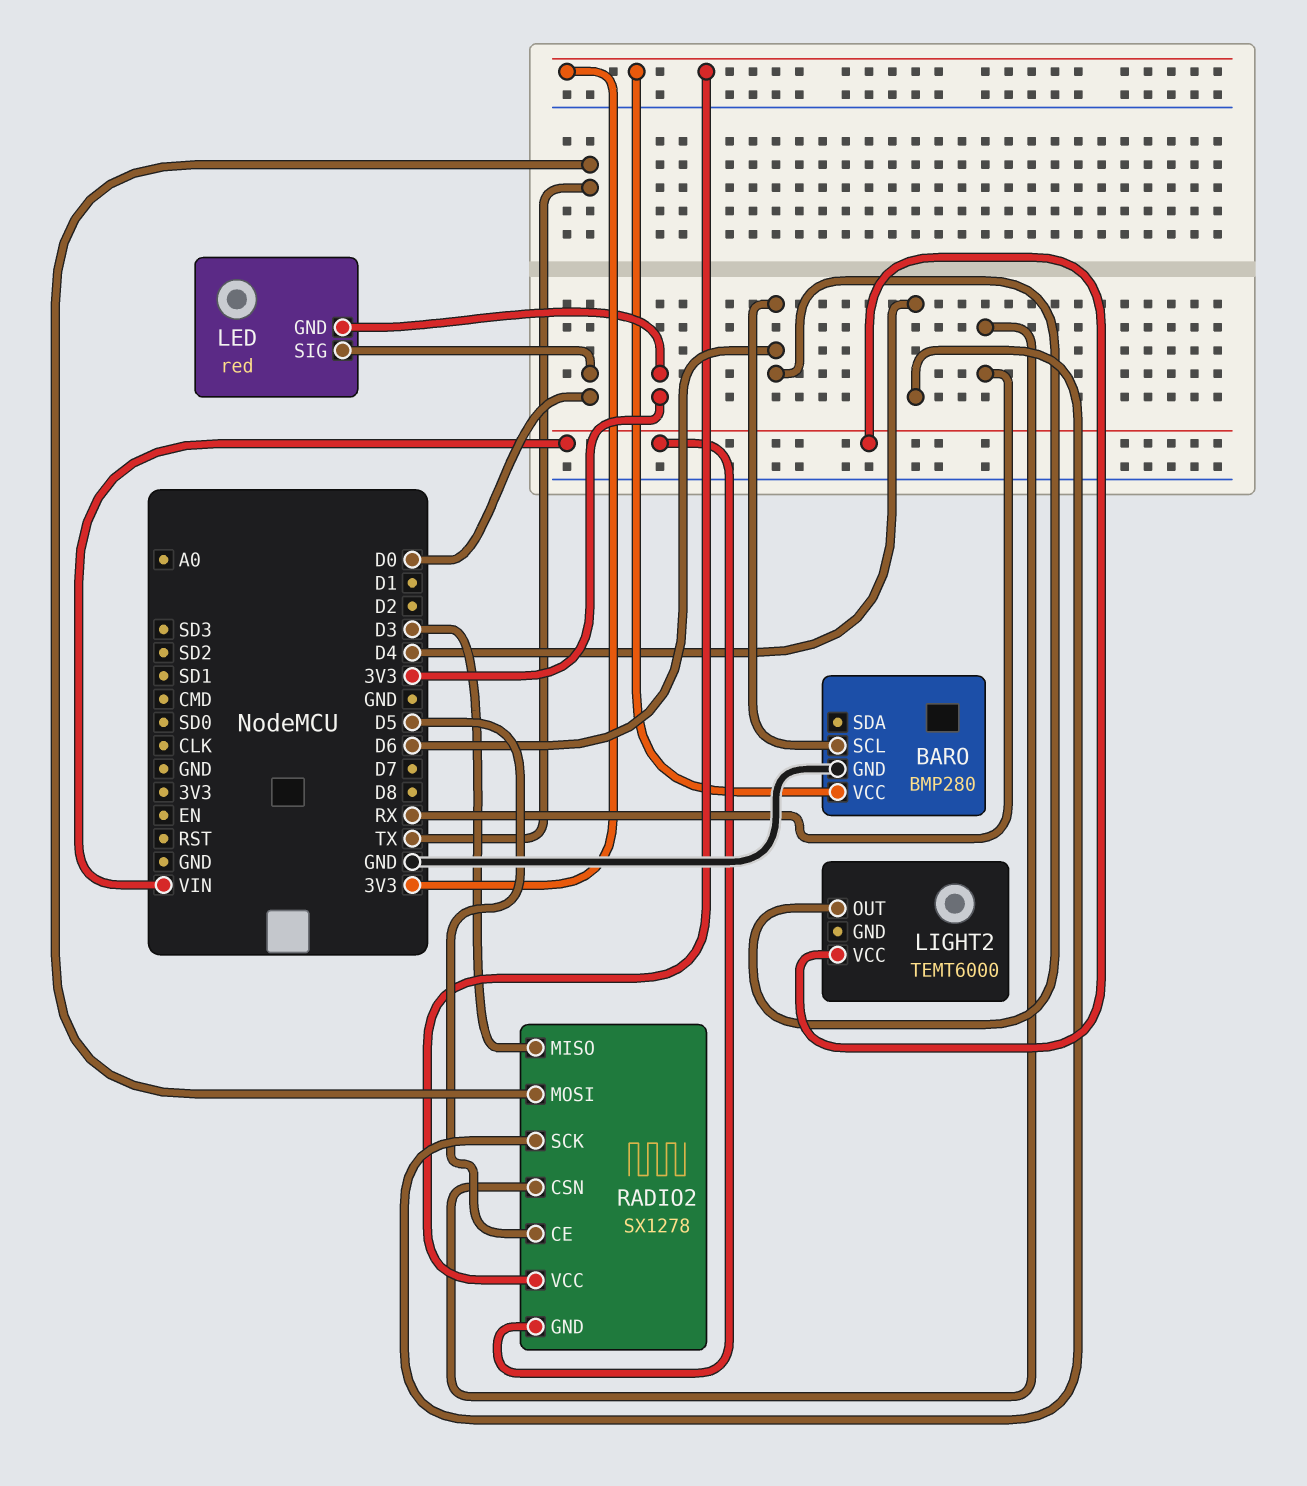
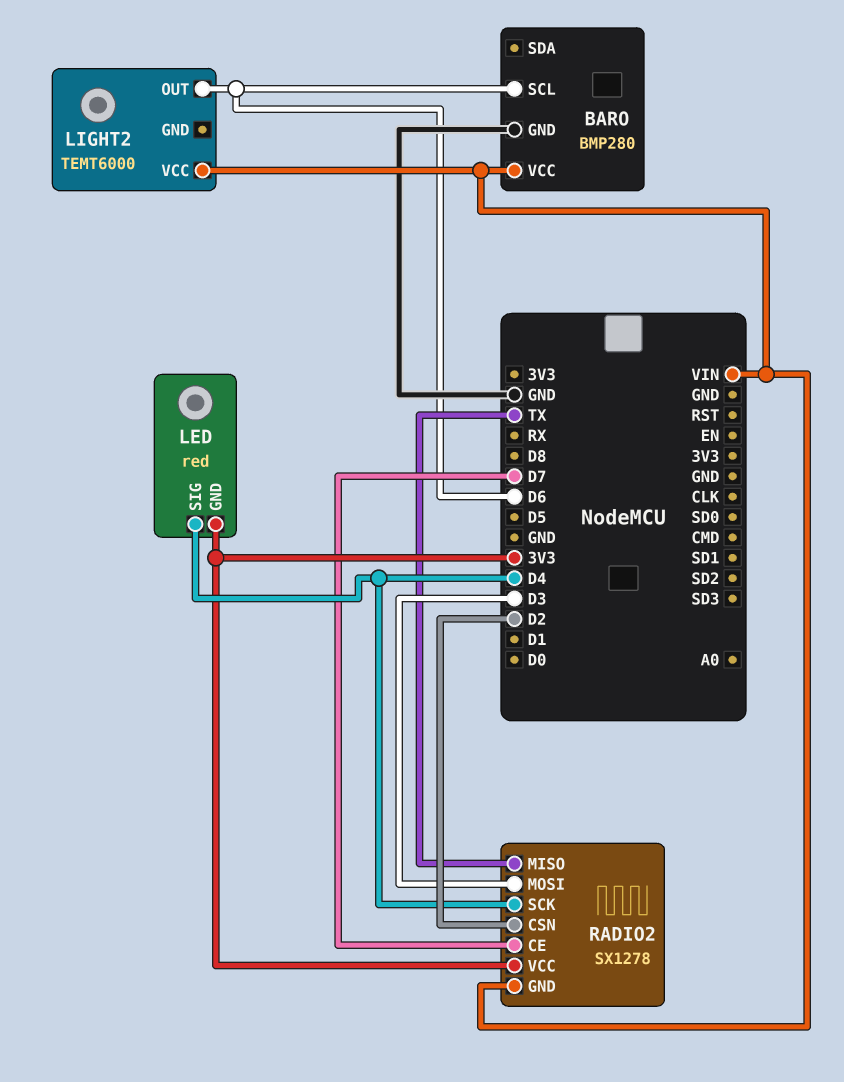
BARO pin VCC: 3V3 -> VIN
LED pin SIG: D0 -> D4
RADIO2 pin CE: D5 -> D7
RADIO2 pin CSN: RX -> D2
RADIO2 pin MISO: D3 -> TX
RADIO2 pin MOSI: TX -> D3

